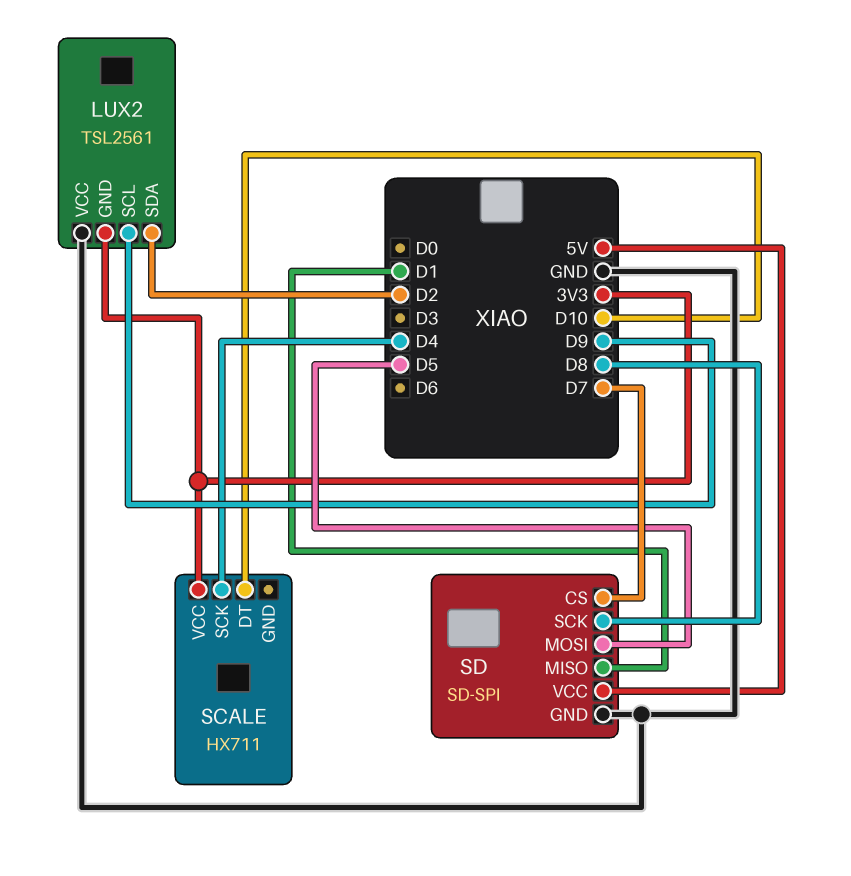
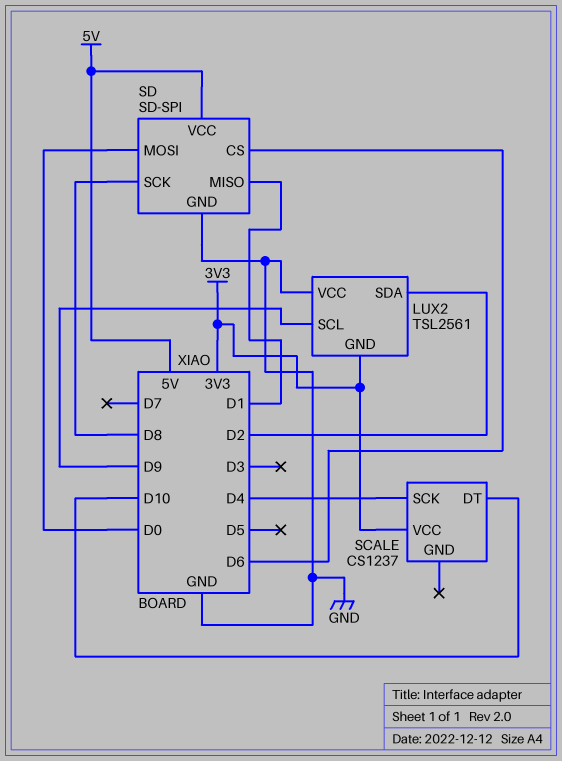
SCALE: HX711 -> CS1237
SD pin CS: D7 -> D6
SD pin MOSI: D5 -> D0

